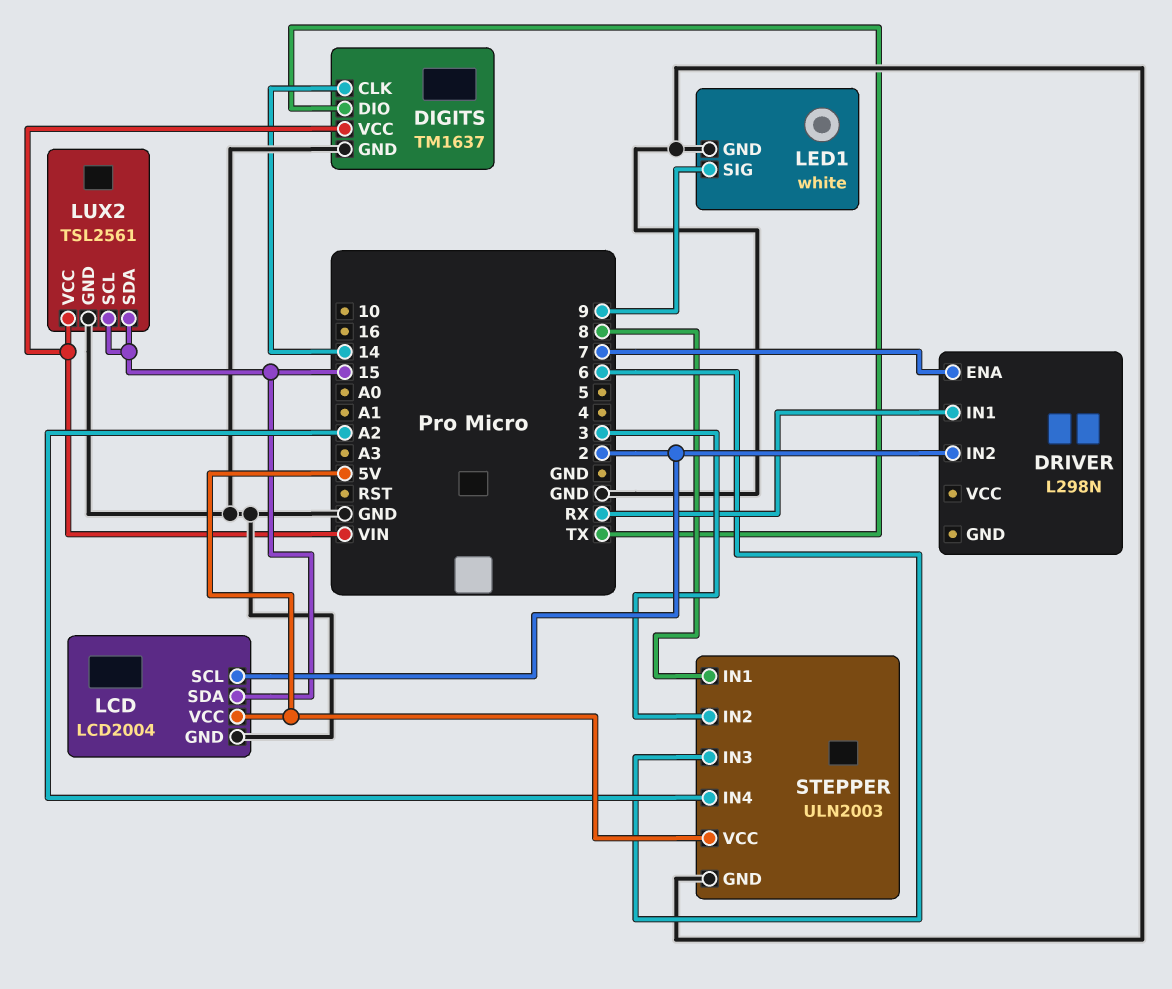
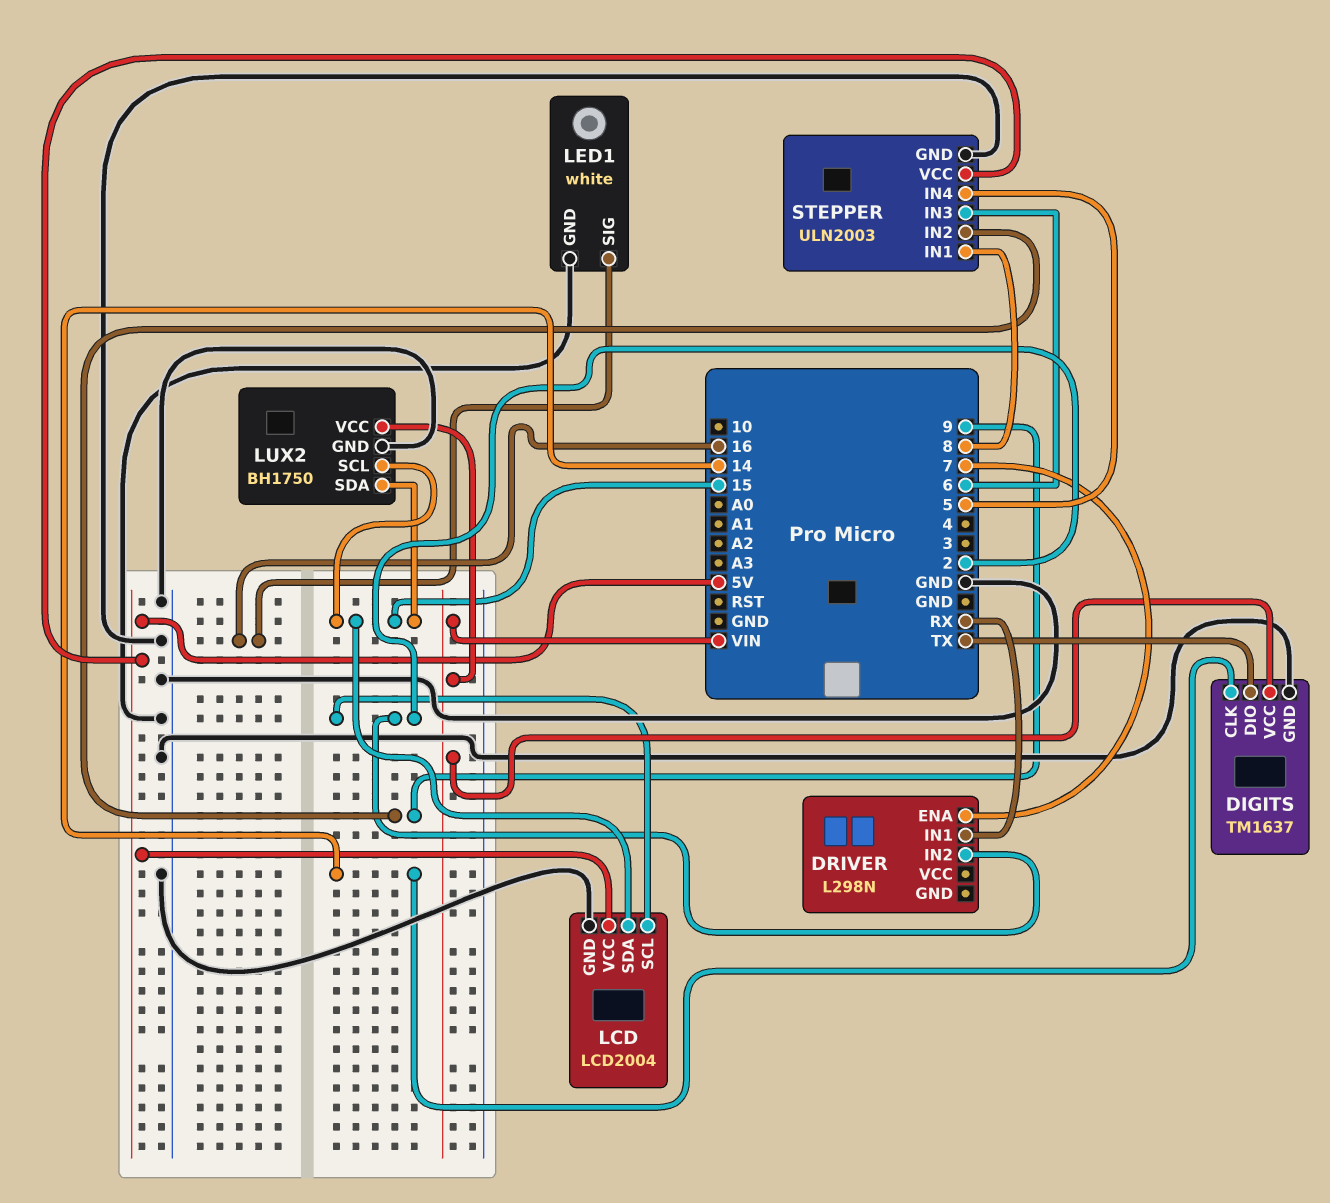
LED1 pin SIG: 9 -> 16
LUX2: TSL2561 -> BH1750
STEPPER pin IN2: 3 -> 9
STEPPER pin IN4: A2 -> 5

